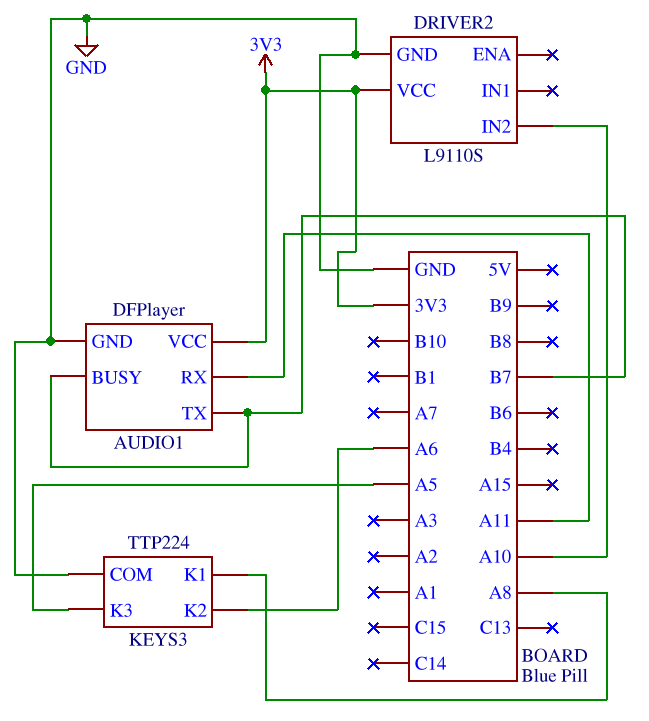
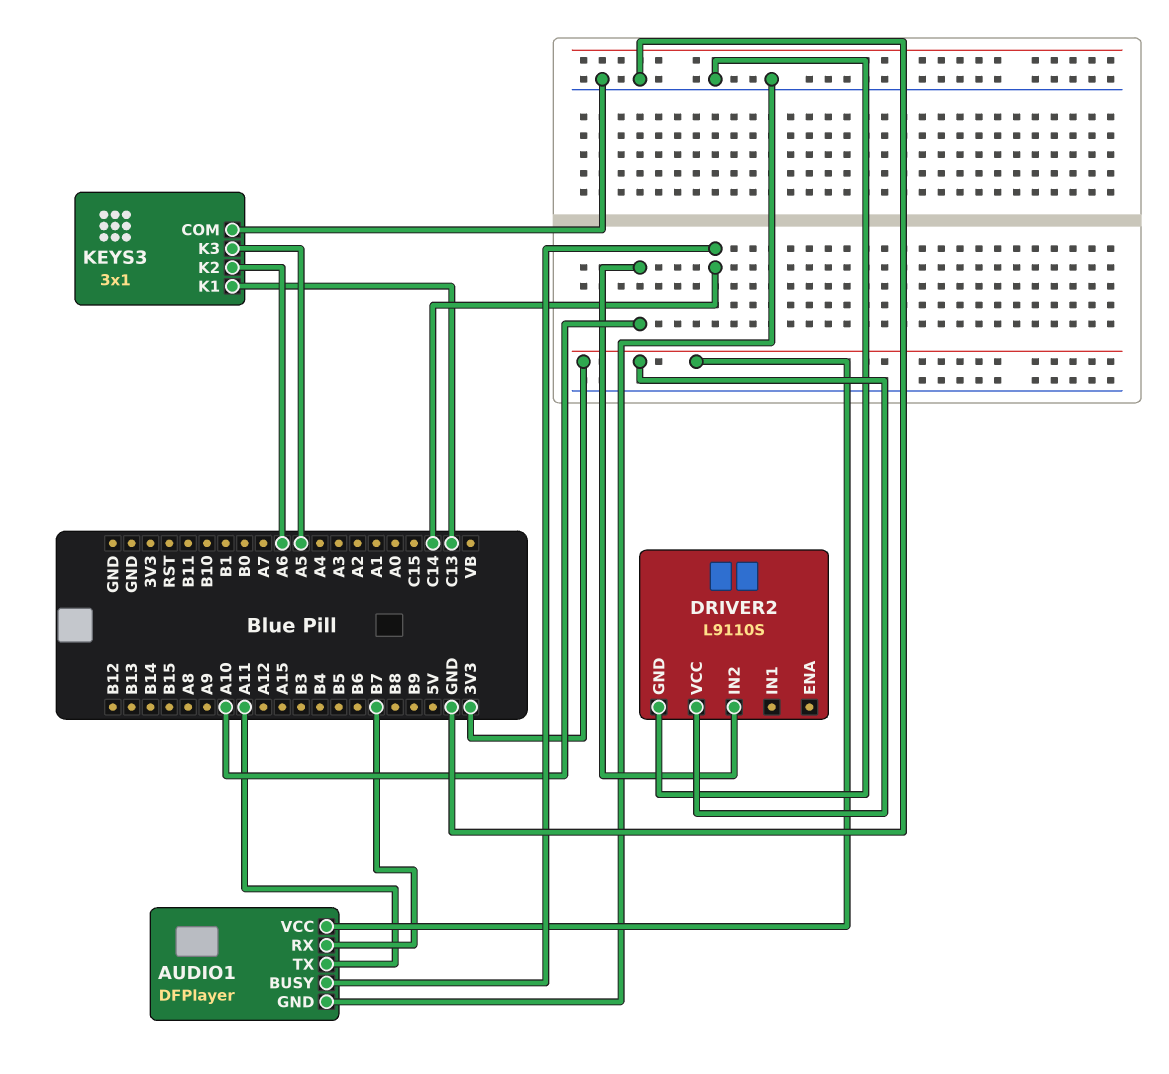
AUDIO1 pin BUSY: B7 -> C14
AUDIO1 pin RX: A11 -> B7
AUDIO1 pin TX: B7 -> A11
KEYS3: TTP224 -> 3x1
KEYS3 pin K1: A8 -> C13

